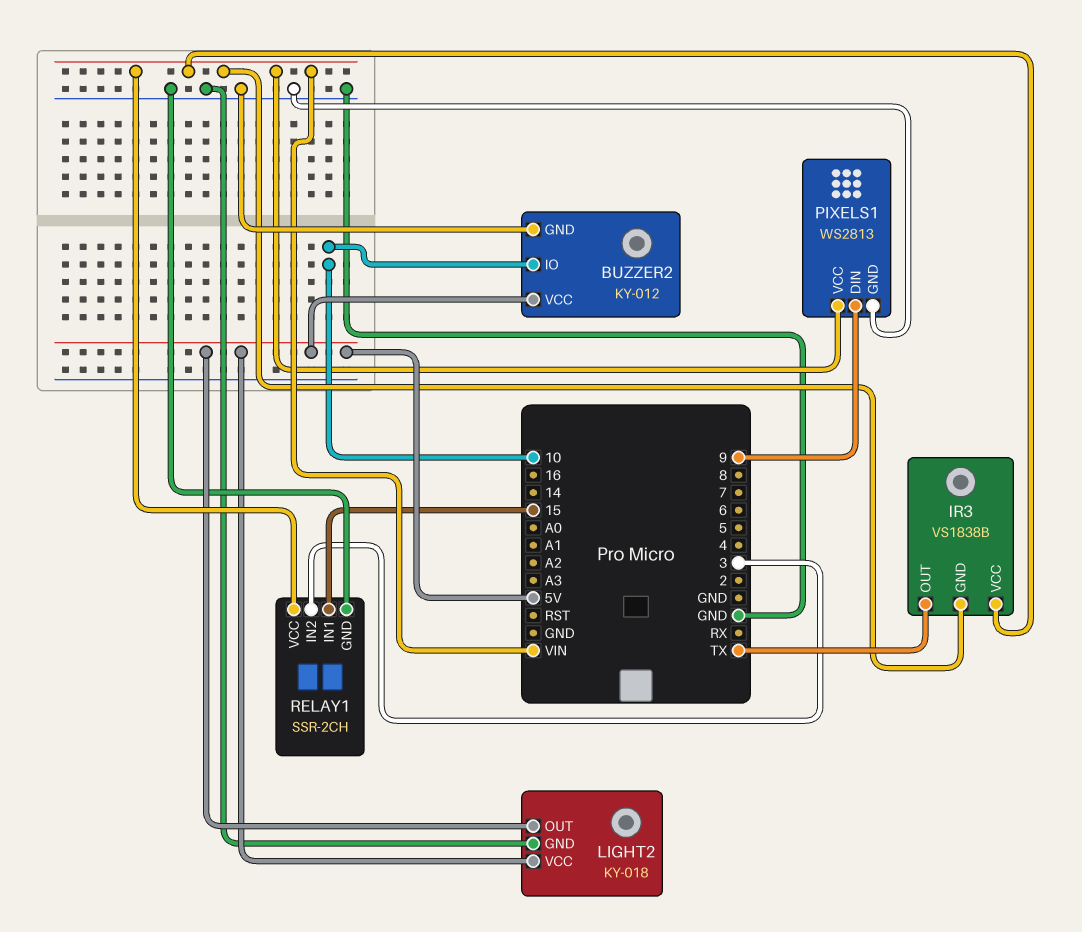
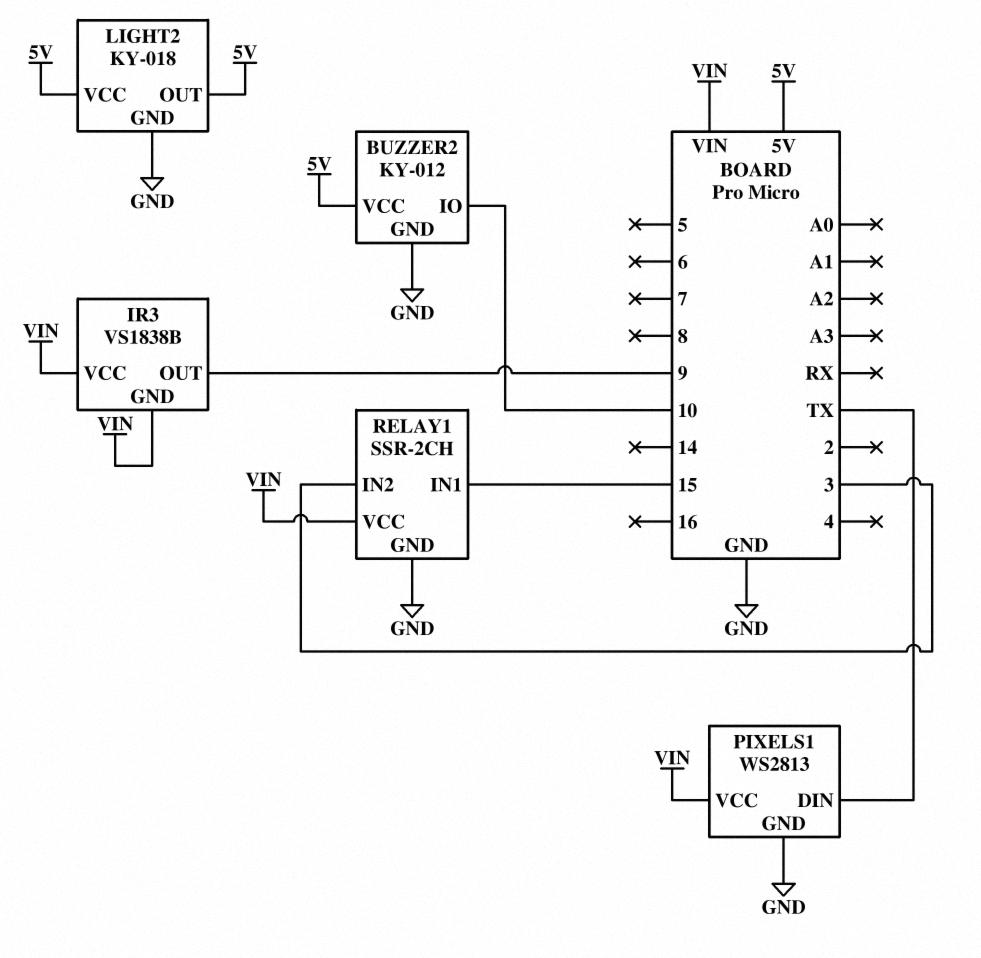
IR3 pin OUT: TX -> 9
PIXELS1 pin DIN: 9 -> TX

